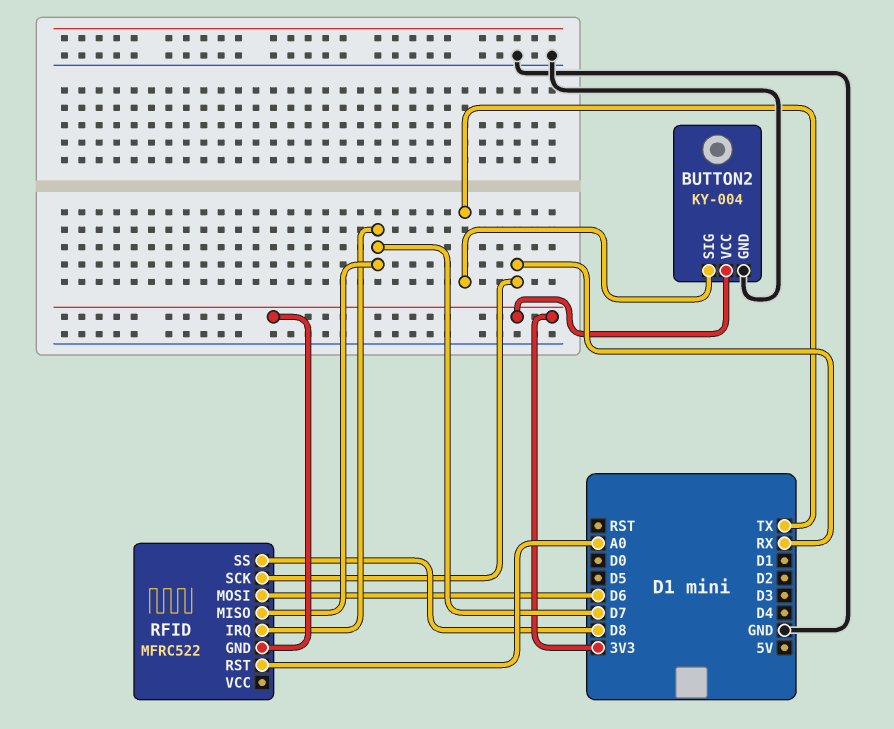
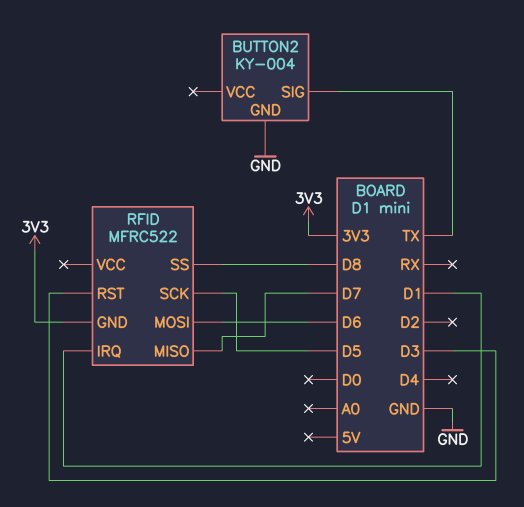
BUTTON2 pin VCC: 3V3 -> none
RFID pin IRQ: D7 -> D1
RFID pin RST: A0 -> D3
RFID pin SCK: RX -> D5

